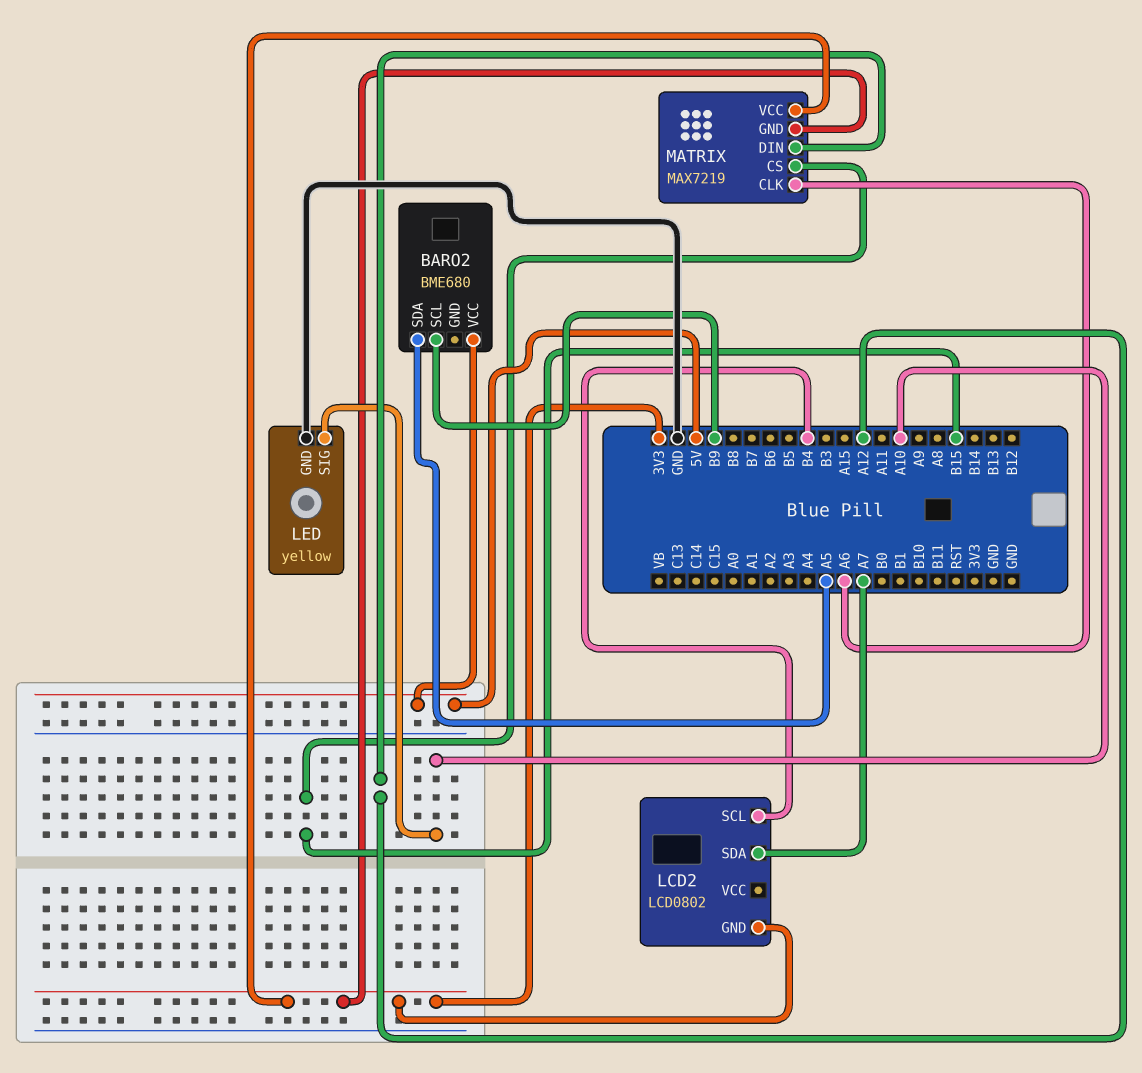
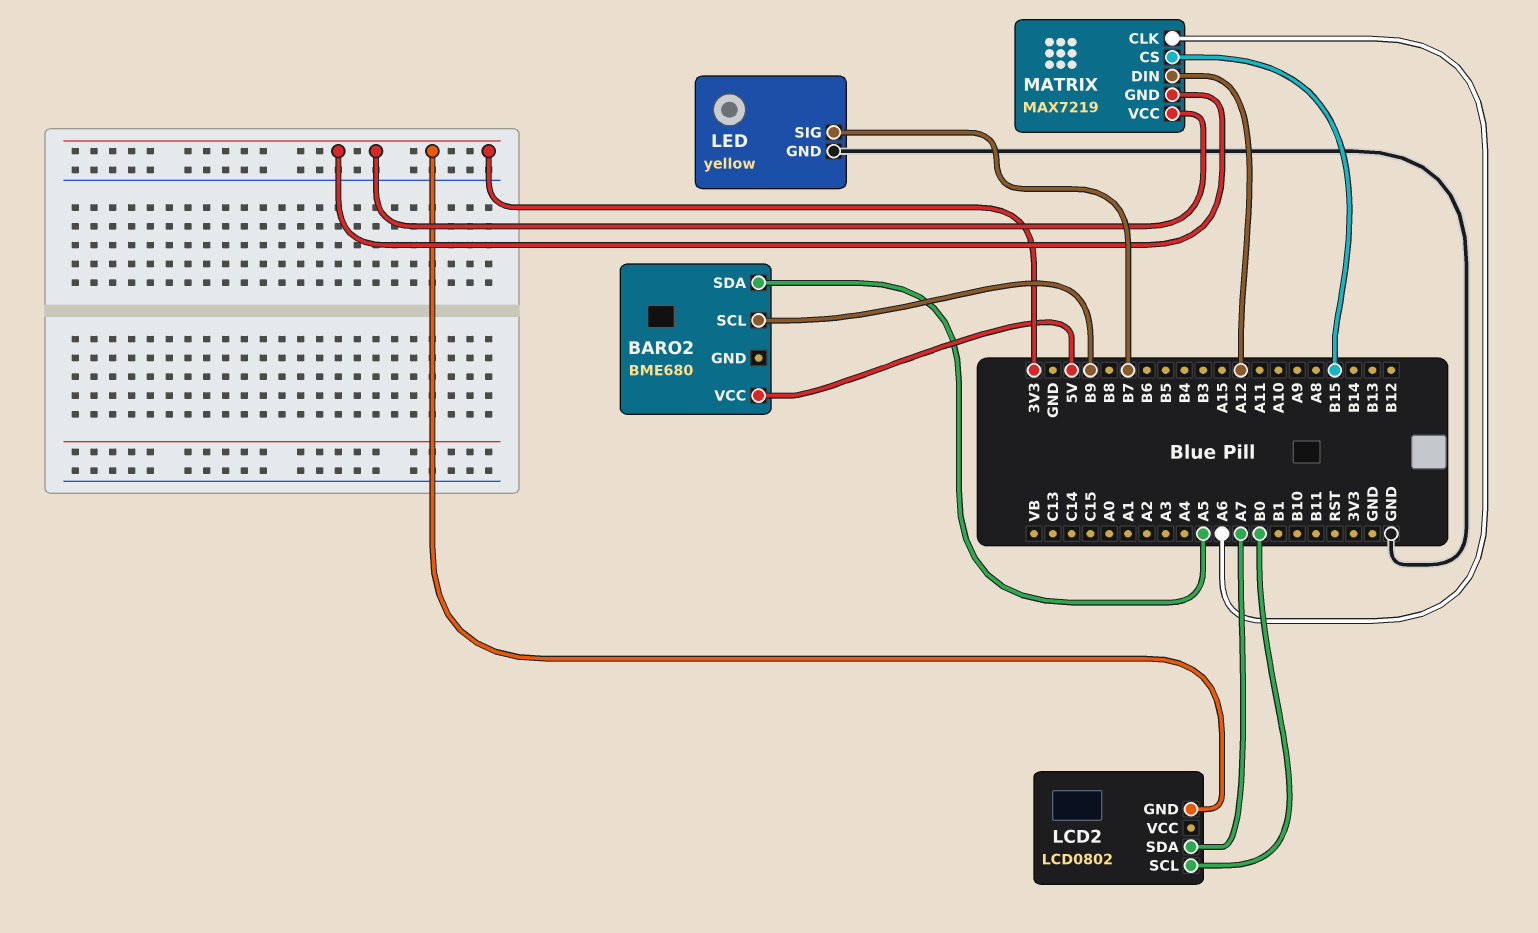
LCD2 pin SCL: B4 -> B0
LED pin SIG: A10 -> B7

